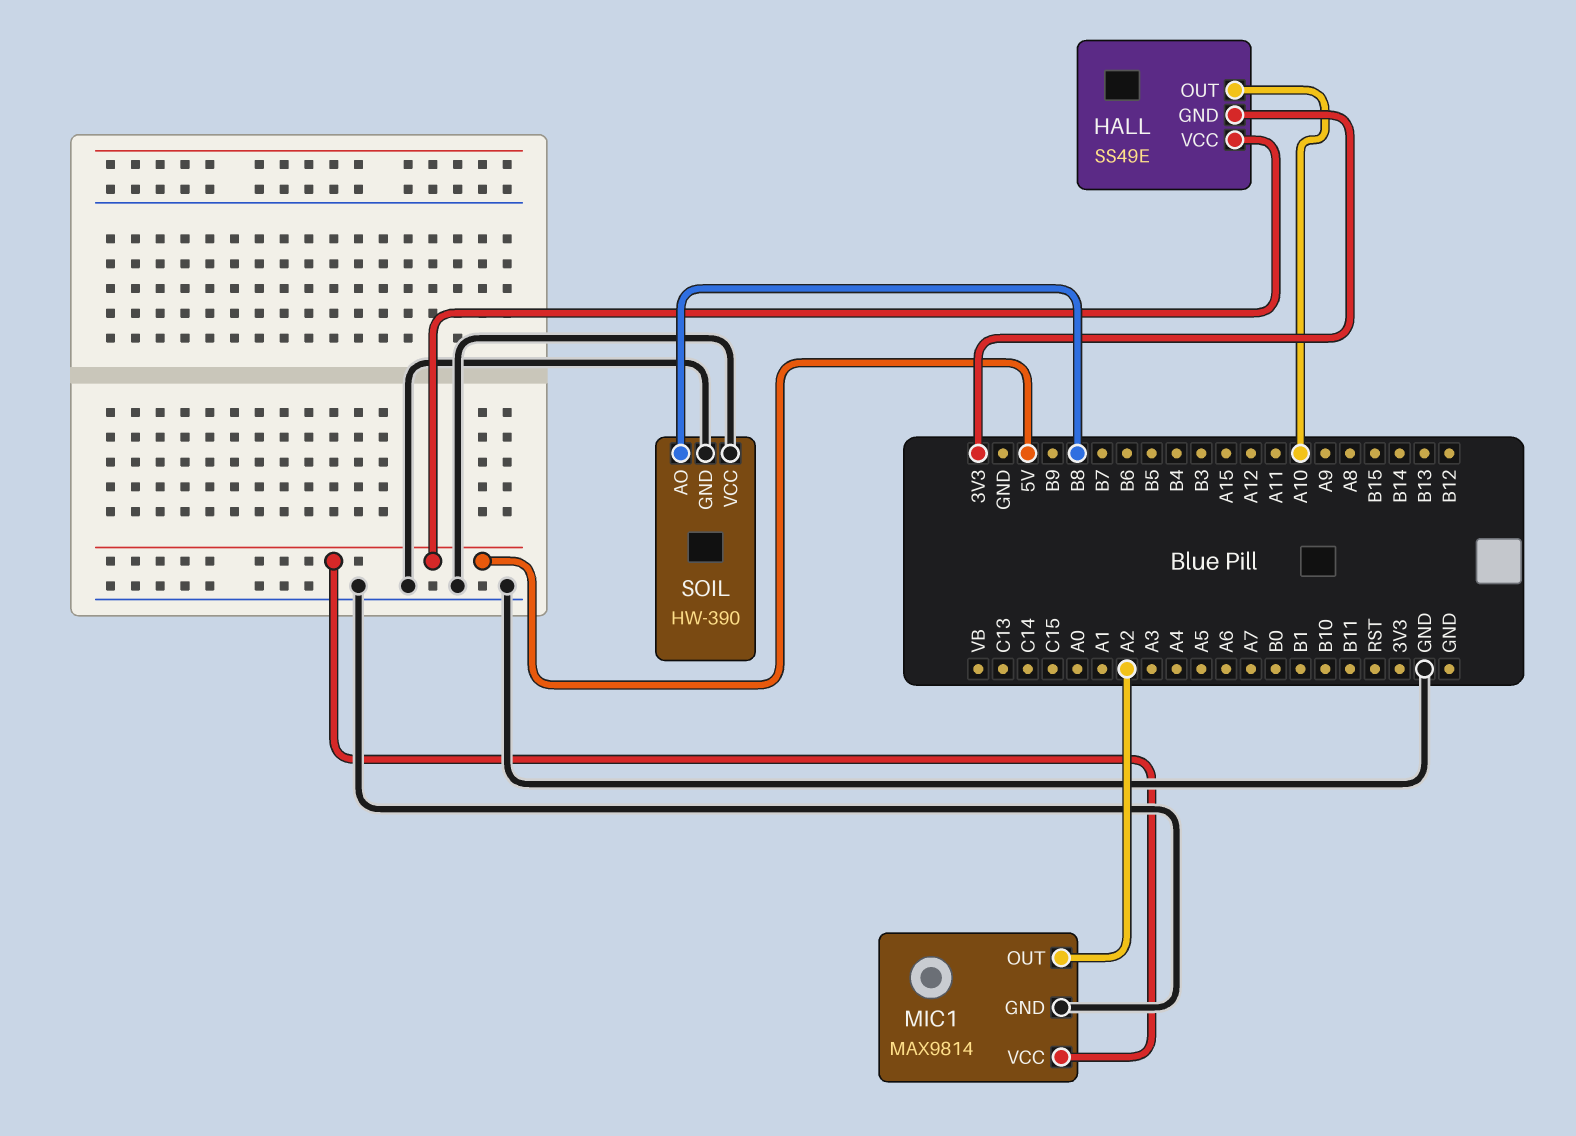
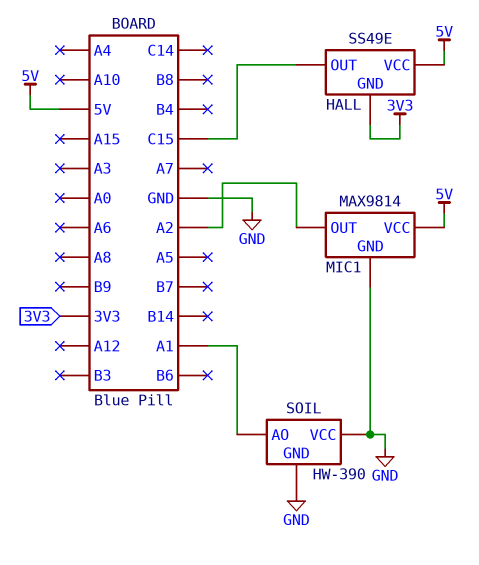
HALL pin OUT: A10 -> C15
SOIL pin AO: B8 -> A1

